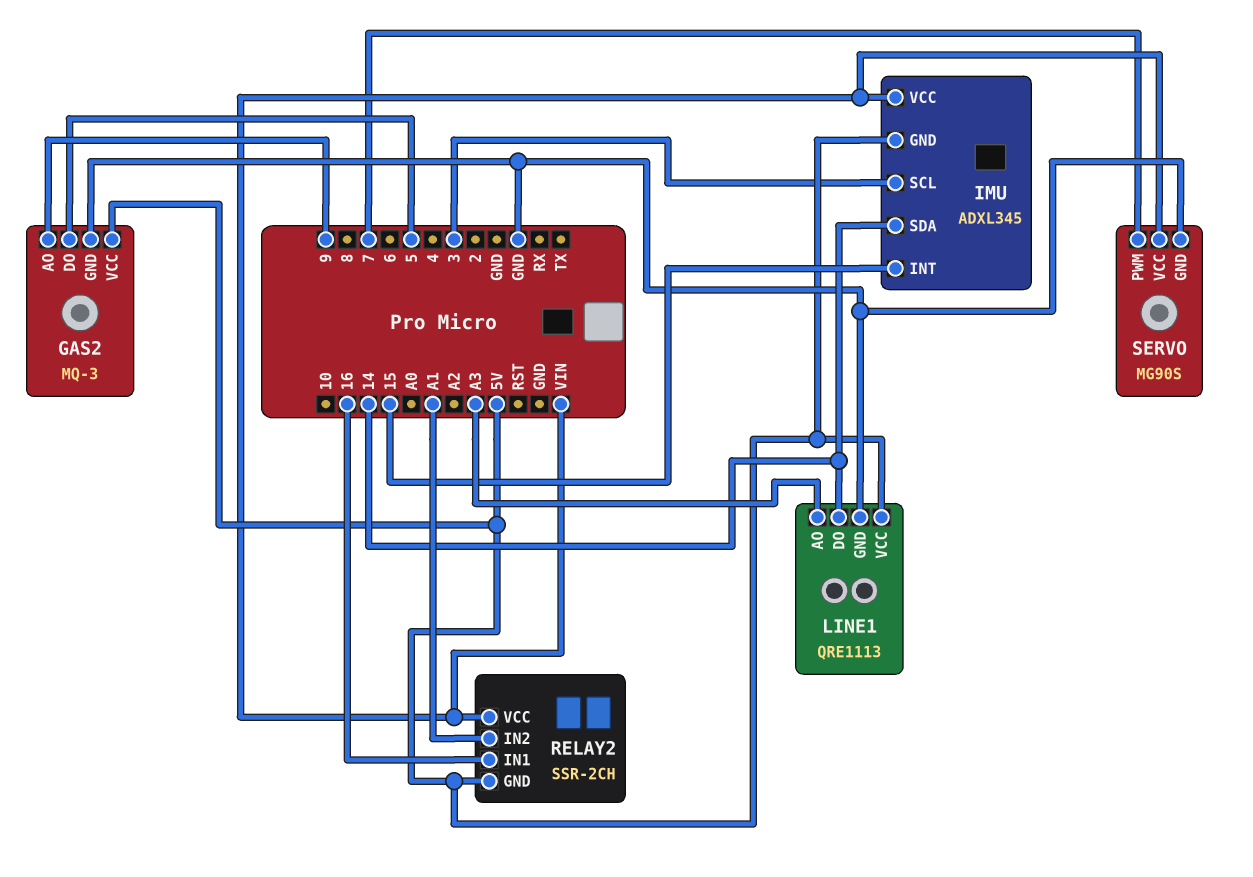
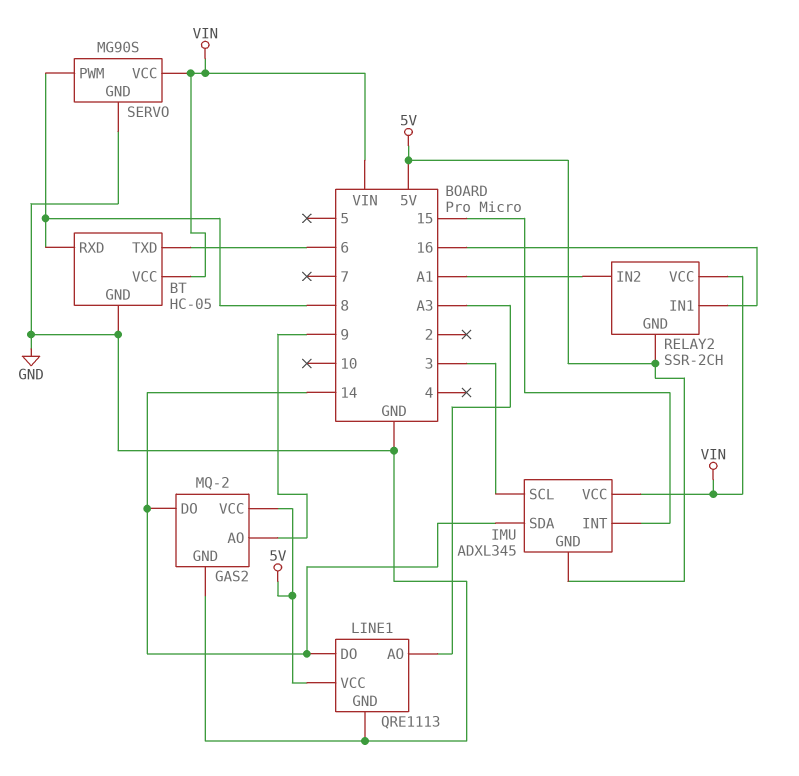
BT: none -> HC-05
BT pin GND: none -> GND
BT pin RXD: none -> 8
BT pin TXD: none -> 6
BT pin VCC: none -> VIN
GAS2: MQ-3 -> MQ-2
GAS2 pin DO: 5 -> 14
SERVO pin PWM: 7 -> 8

